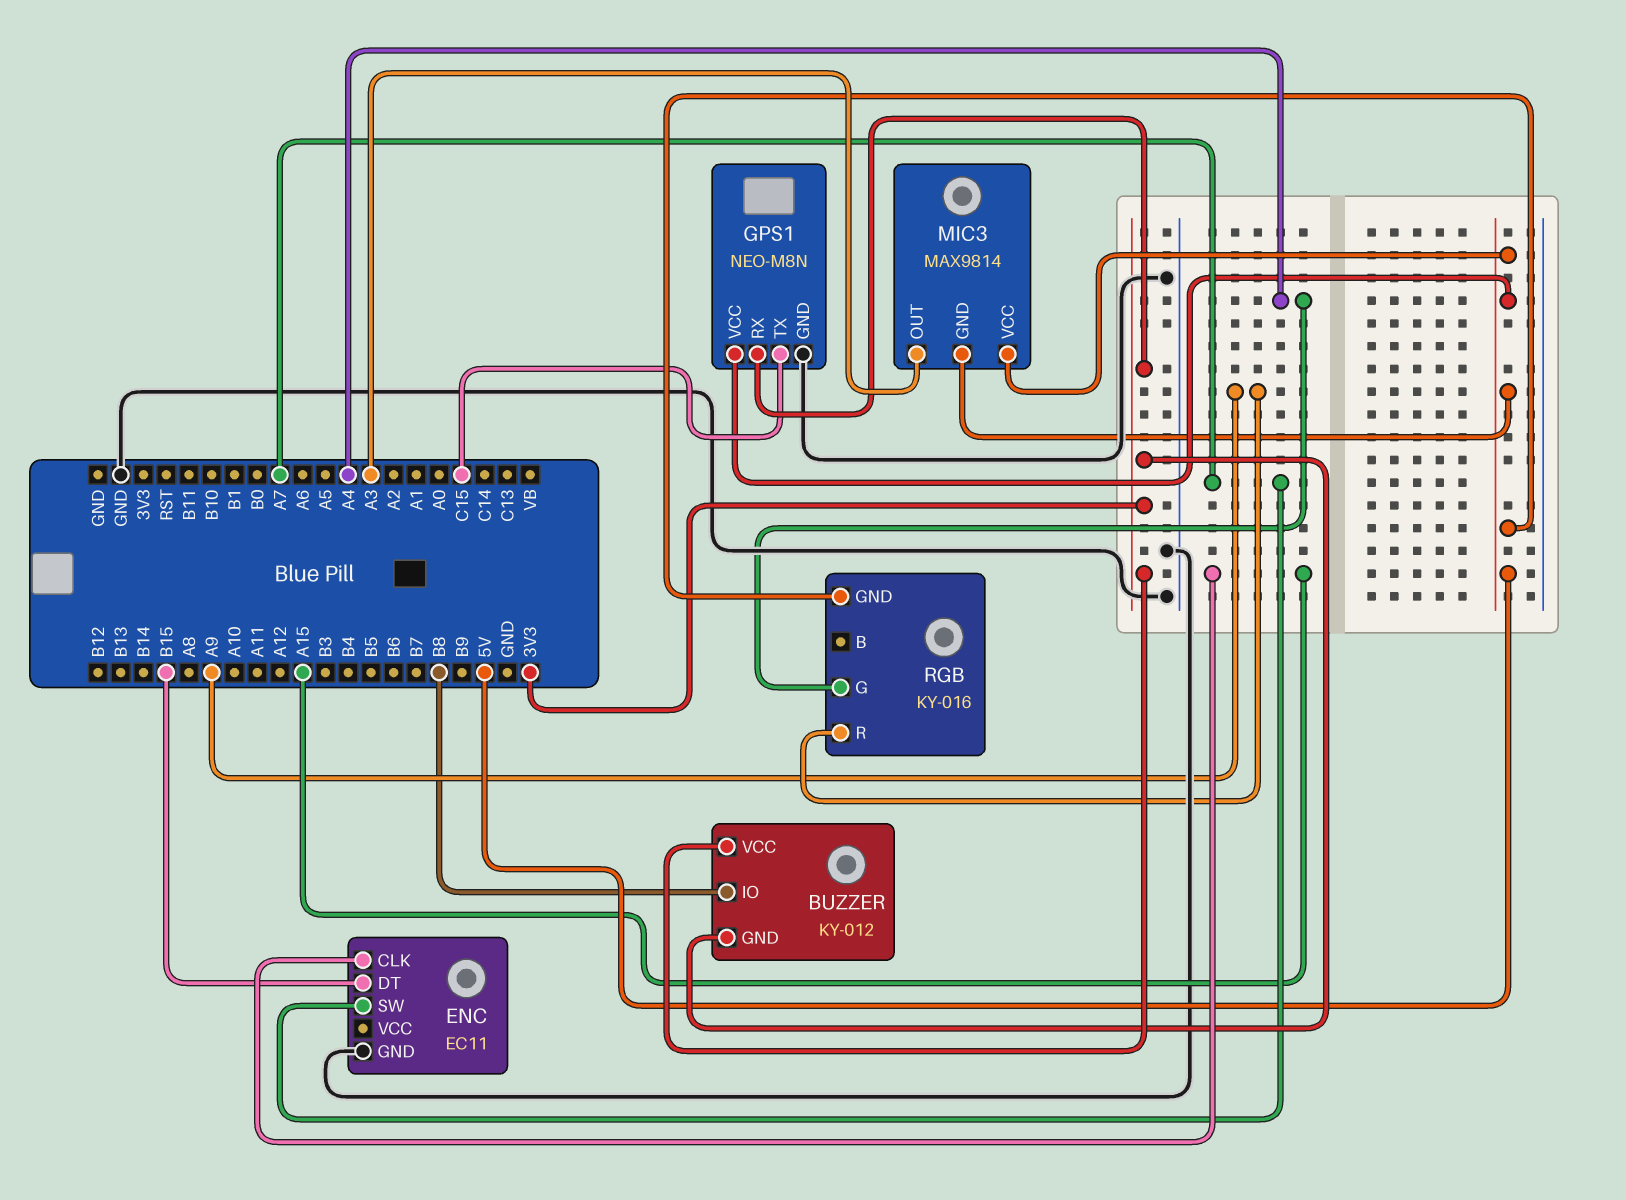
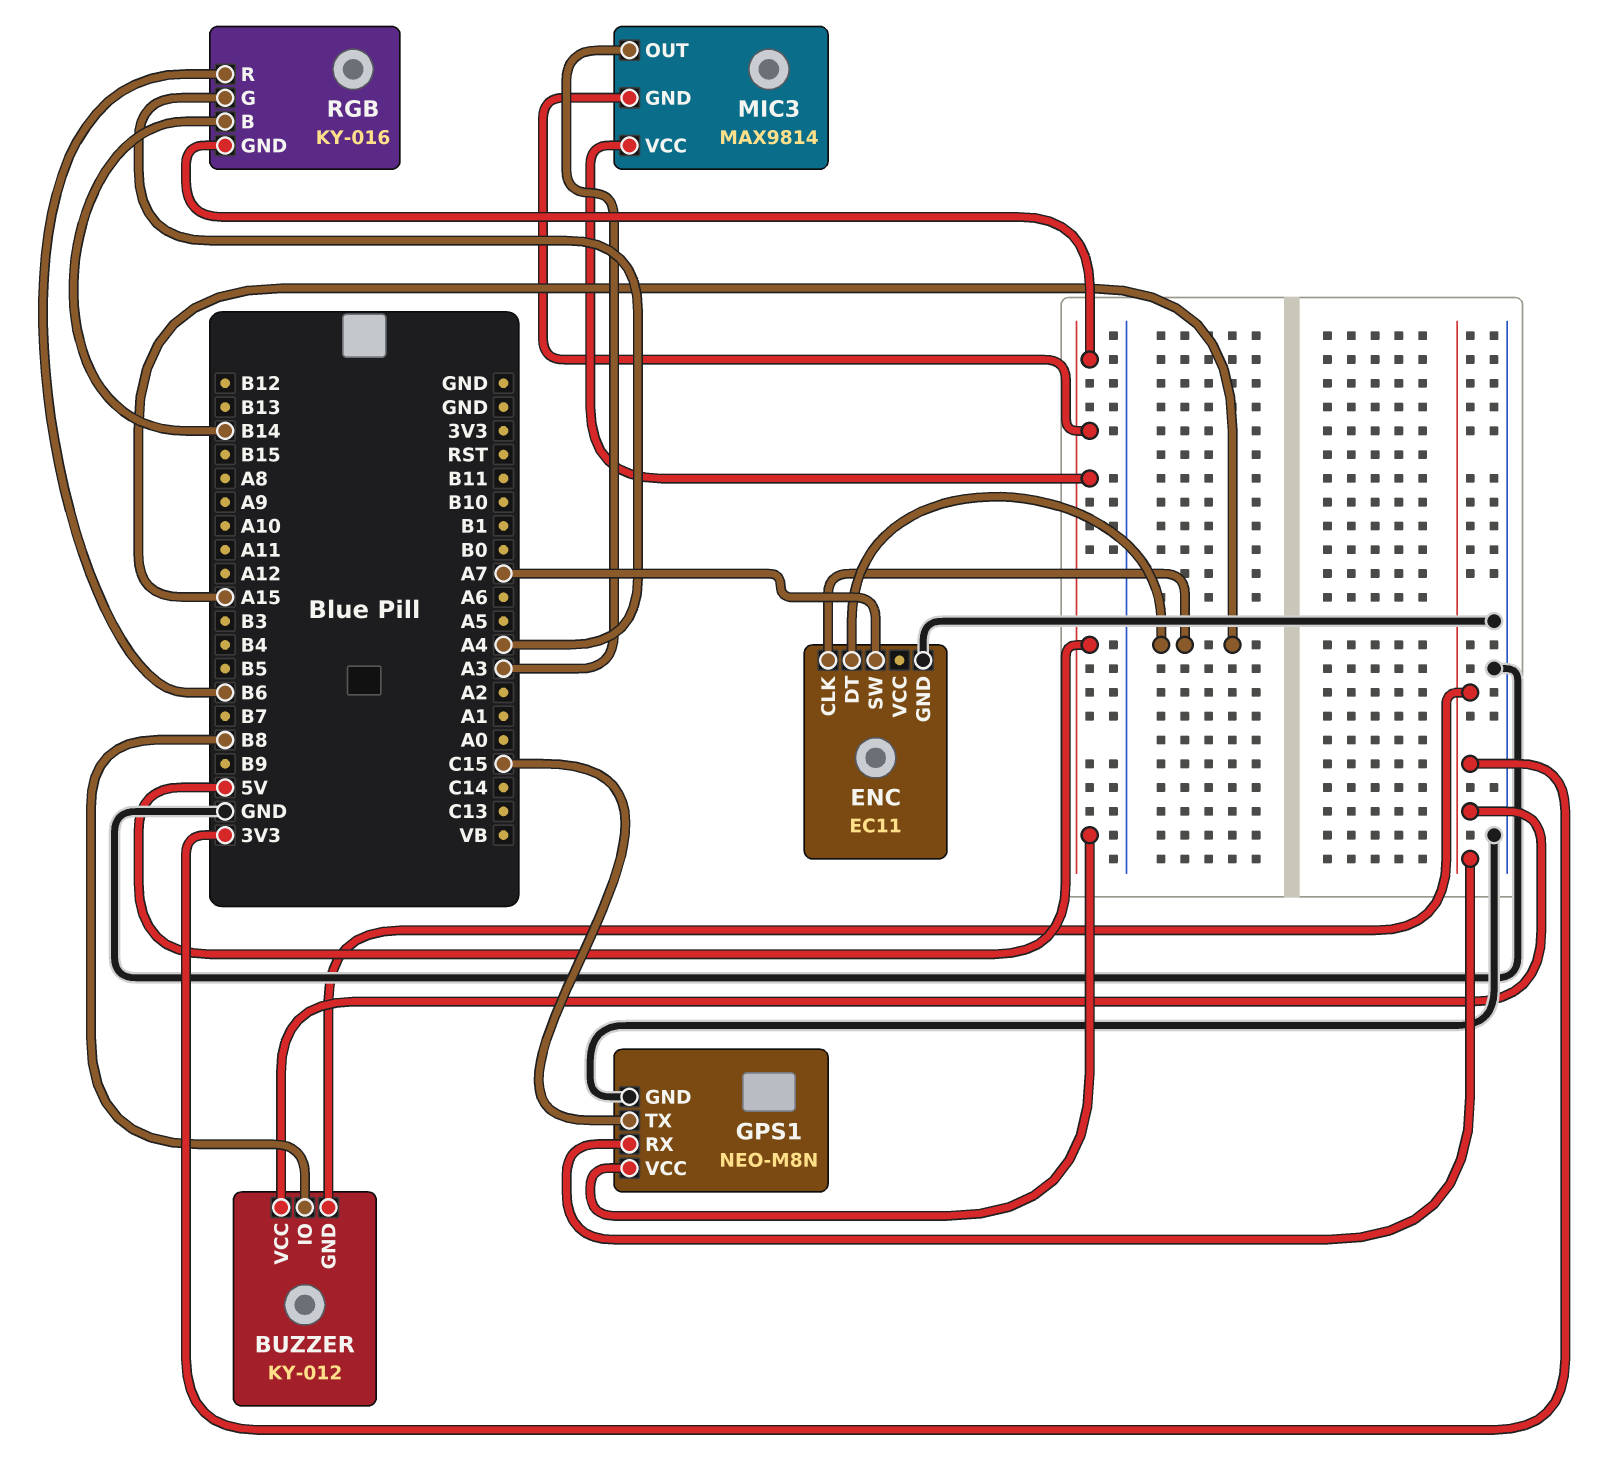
ENC pin DT: B15 -> A15
RGB pin B: none -> B14
RGB pin R: A9 -> B6

